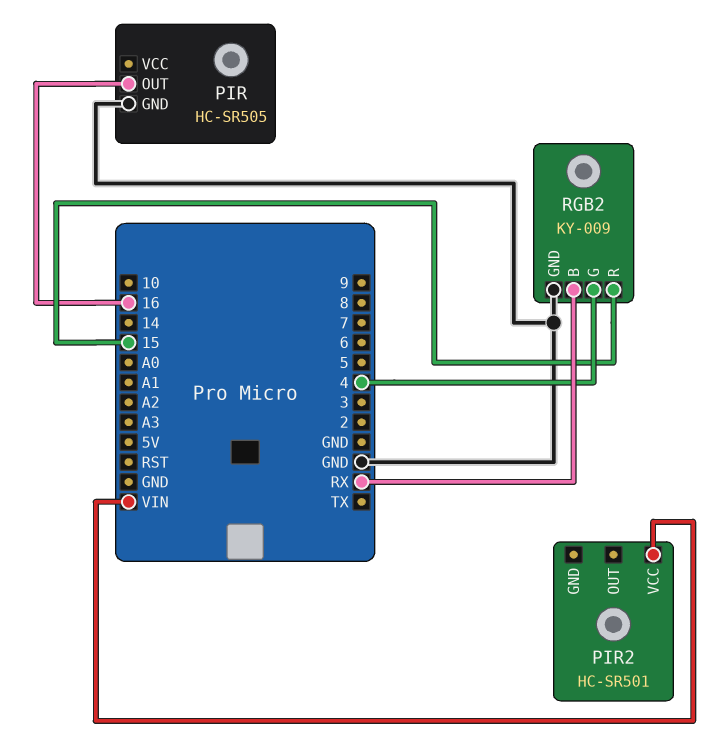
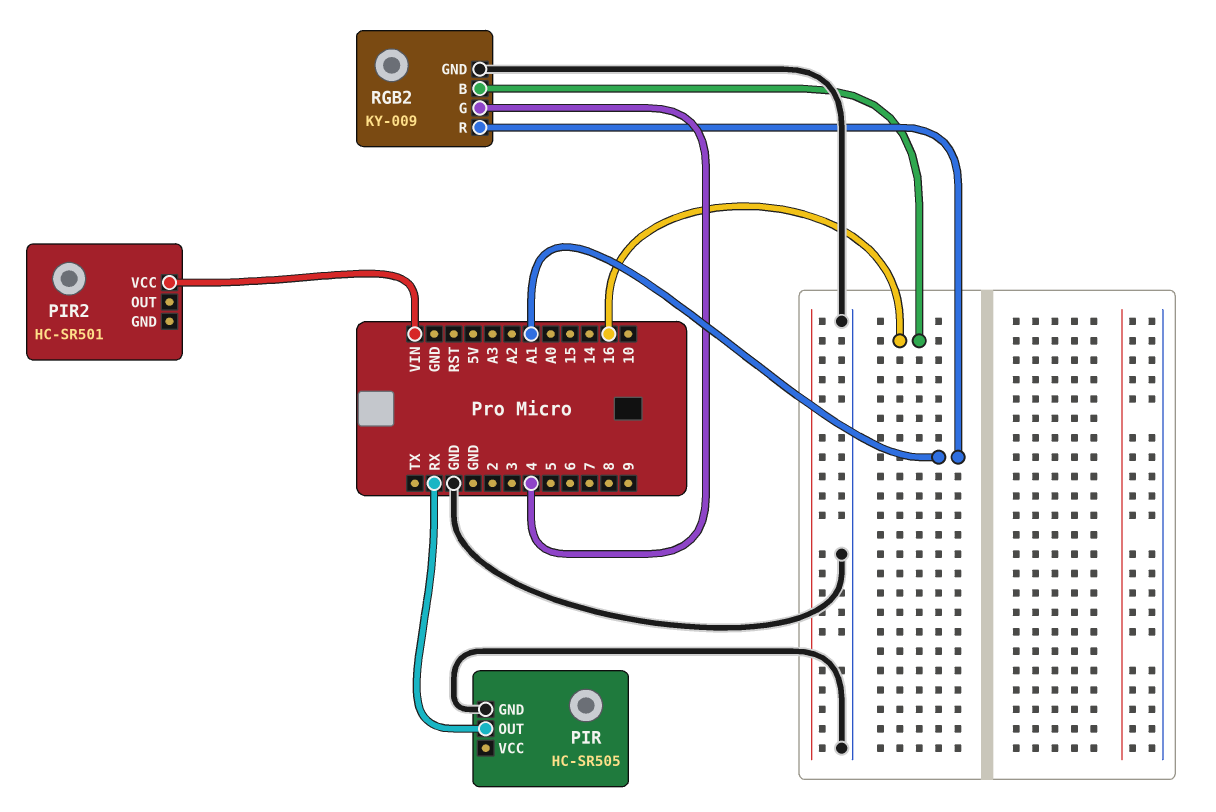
PIR pin OUT: 16 -> RX
RGB2 pin B: RX -> 16
RGB2 pin R: 15 -> A1

